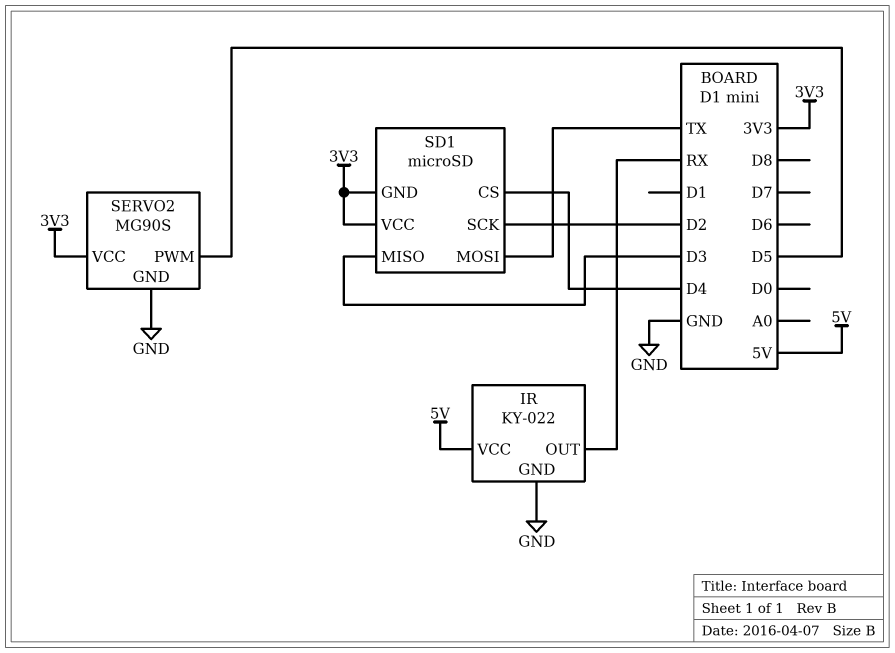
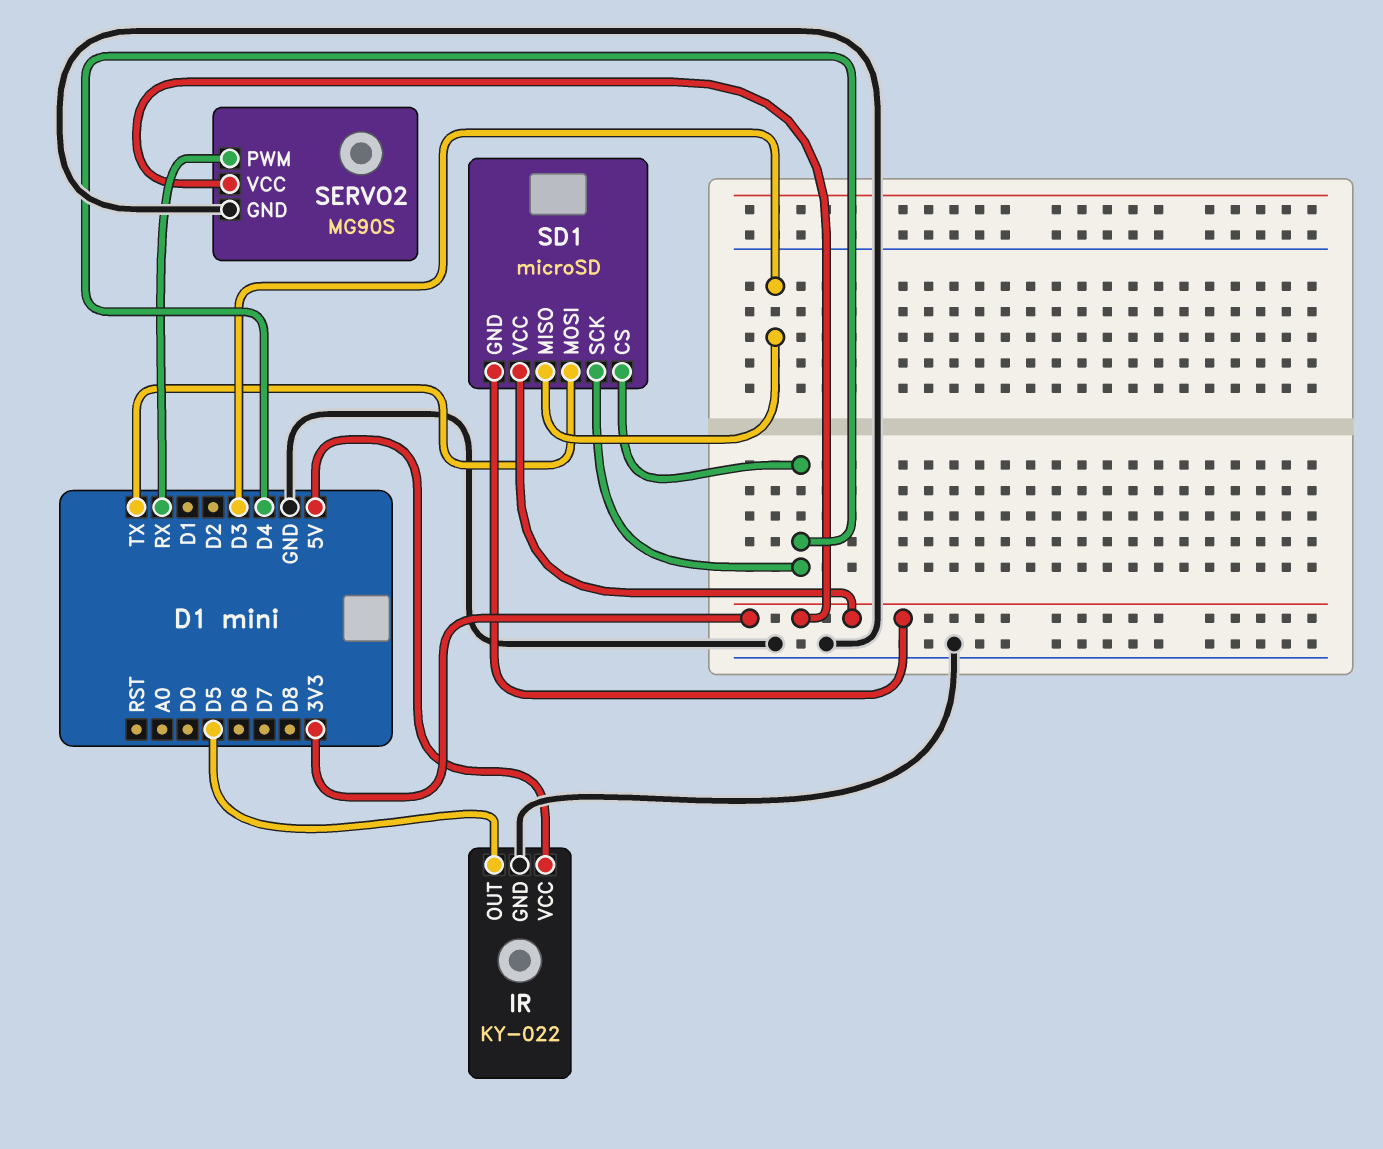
IR pin OUT: RX -> D5
SD1 pin SCK: D2 -> D4
SERVO2 pin PWM: D5 -> RX

